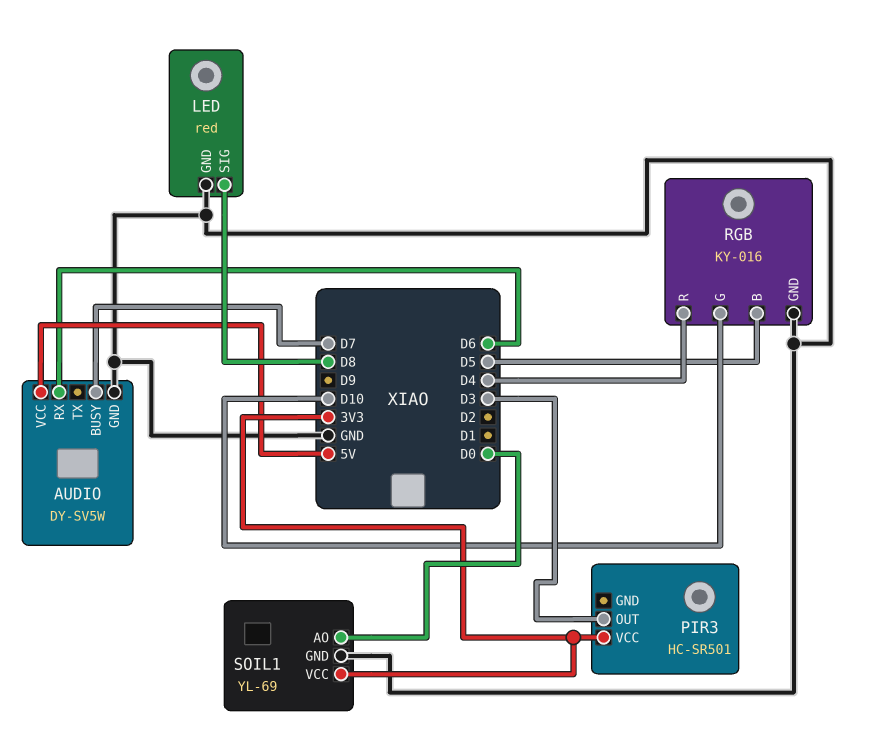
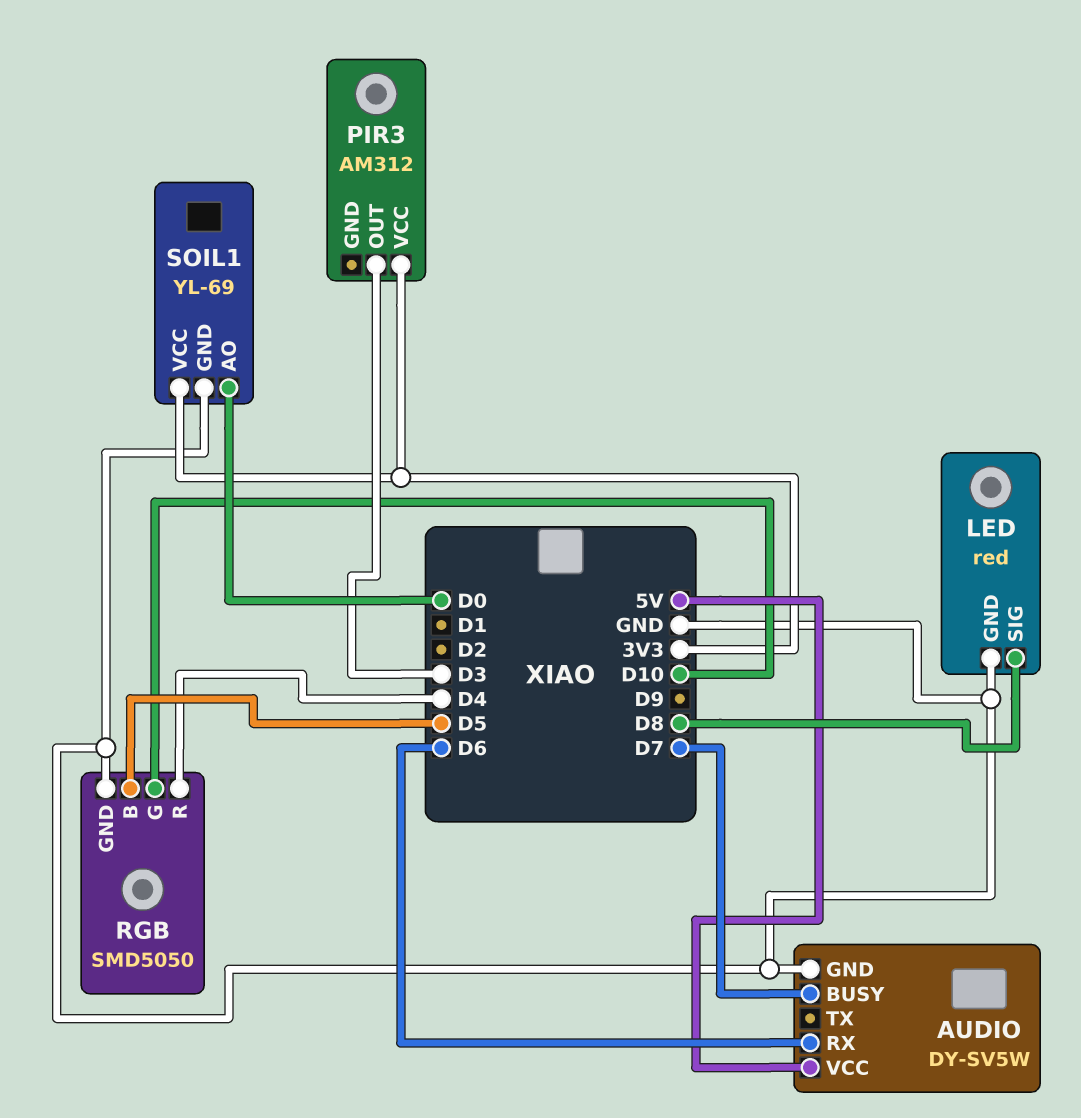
PIR3: HC-SR501 -> AM312
RGB: KY-016 -> SMD5050

